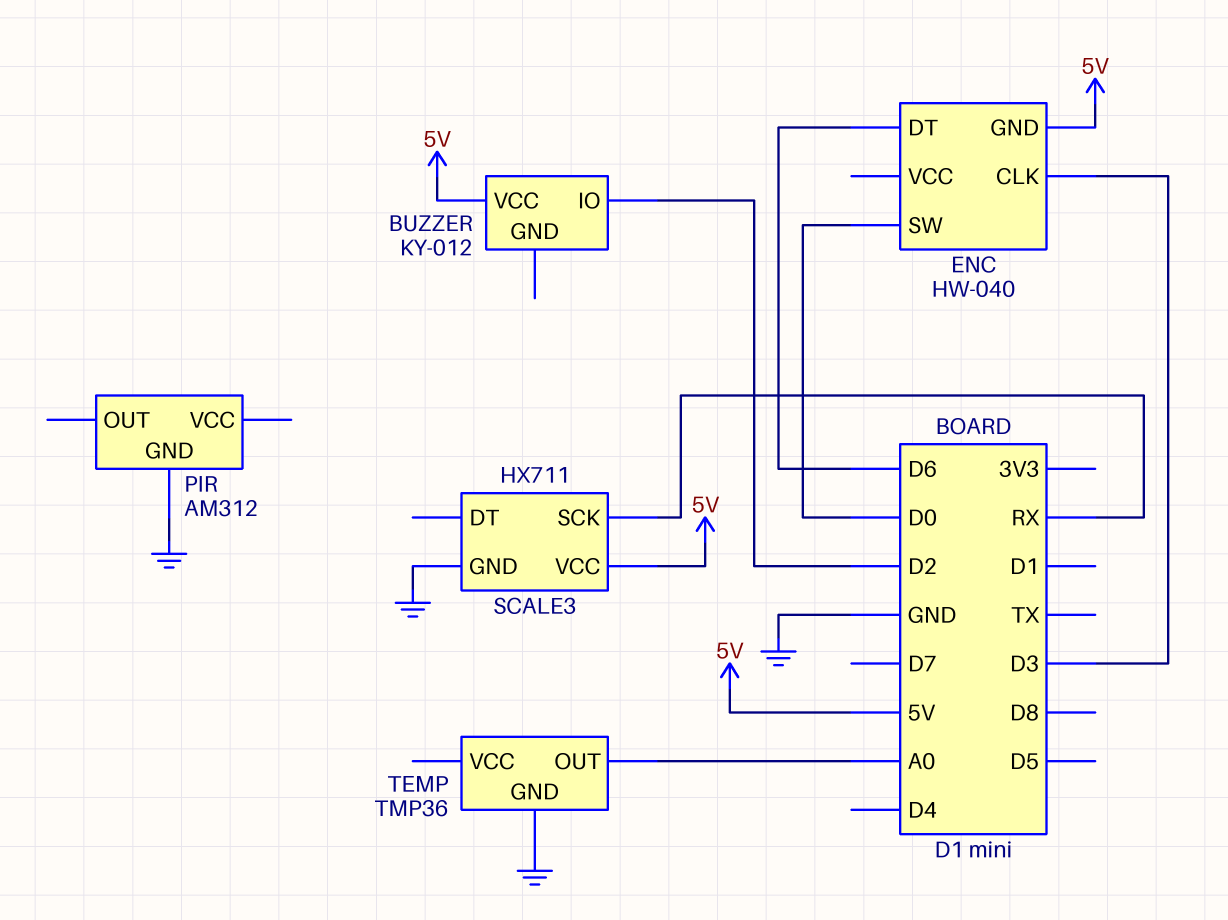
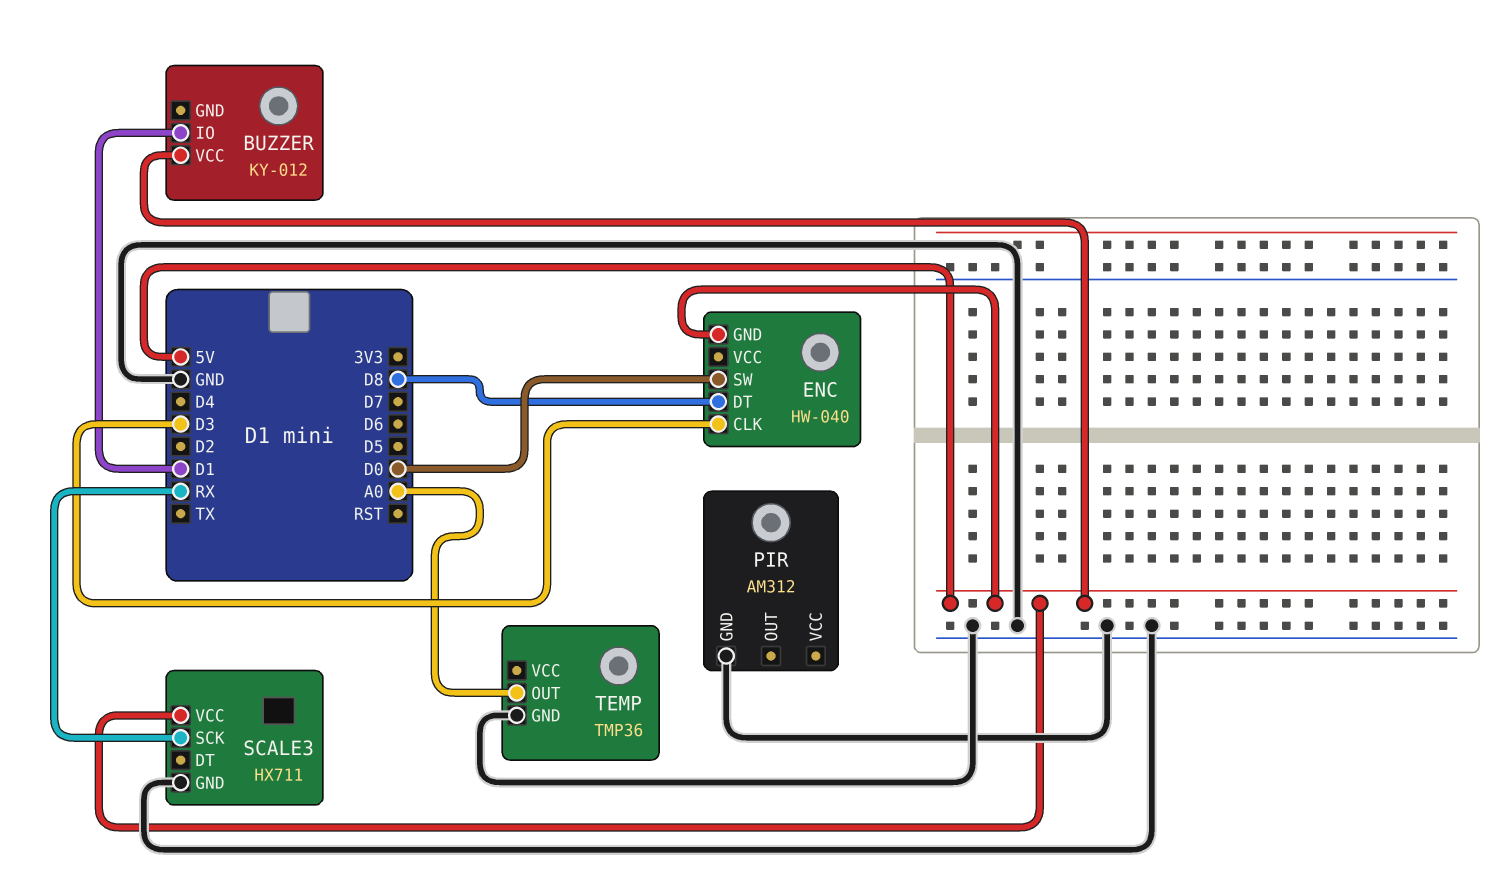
BUZZER pin IO: D2 -> D1
ENC pin DT: D6 -> D8

